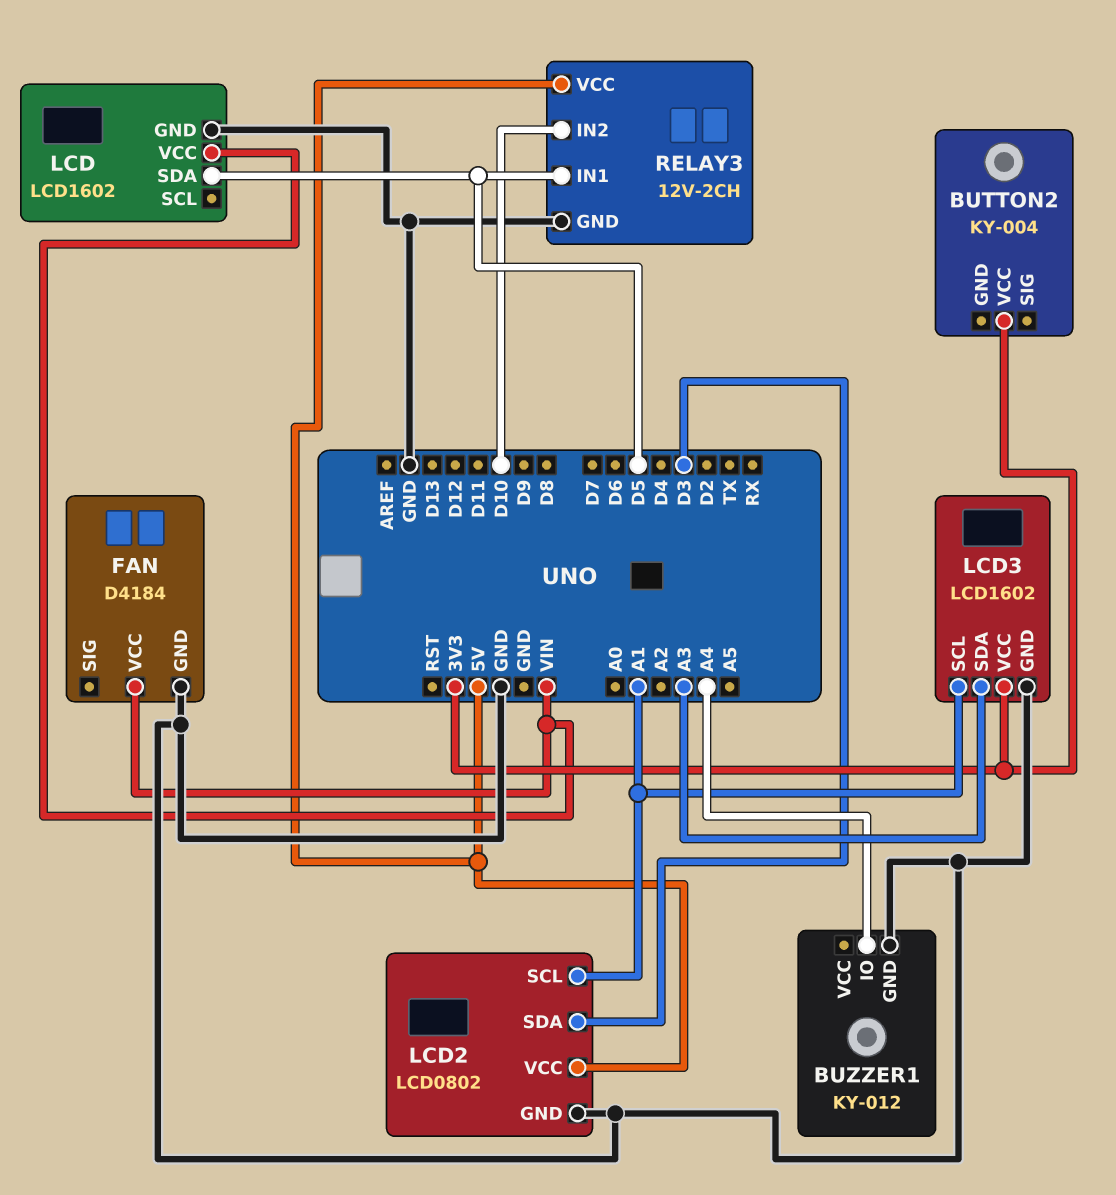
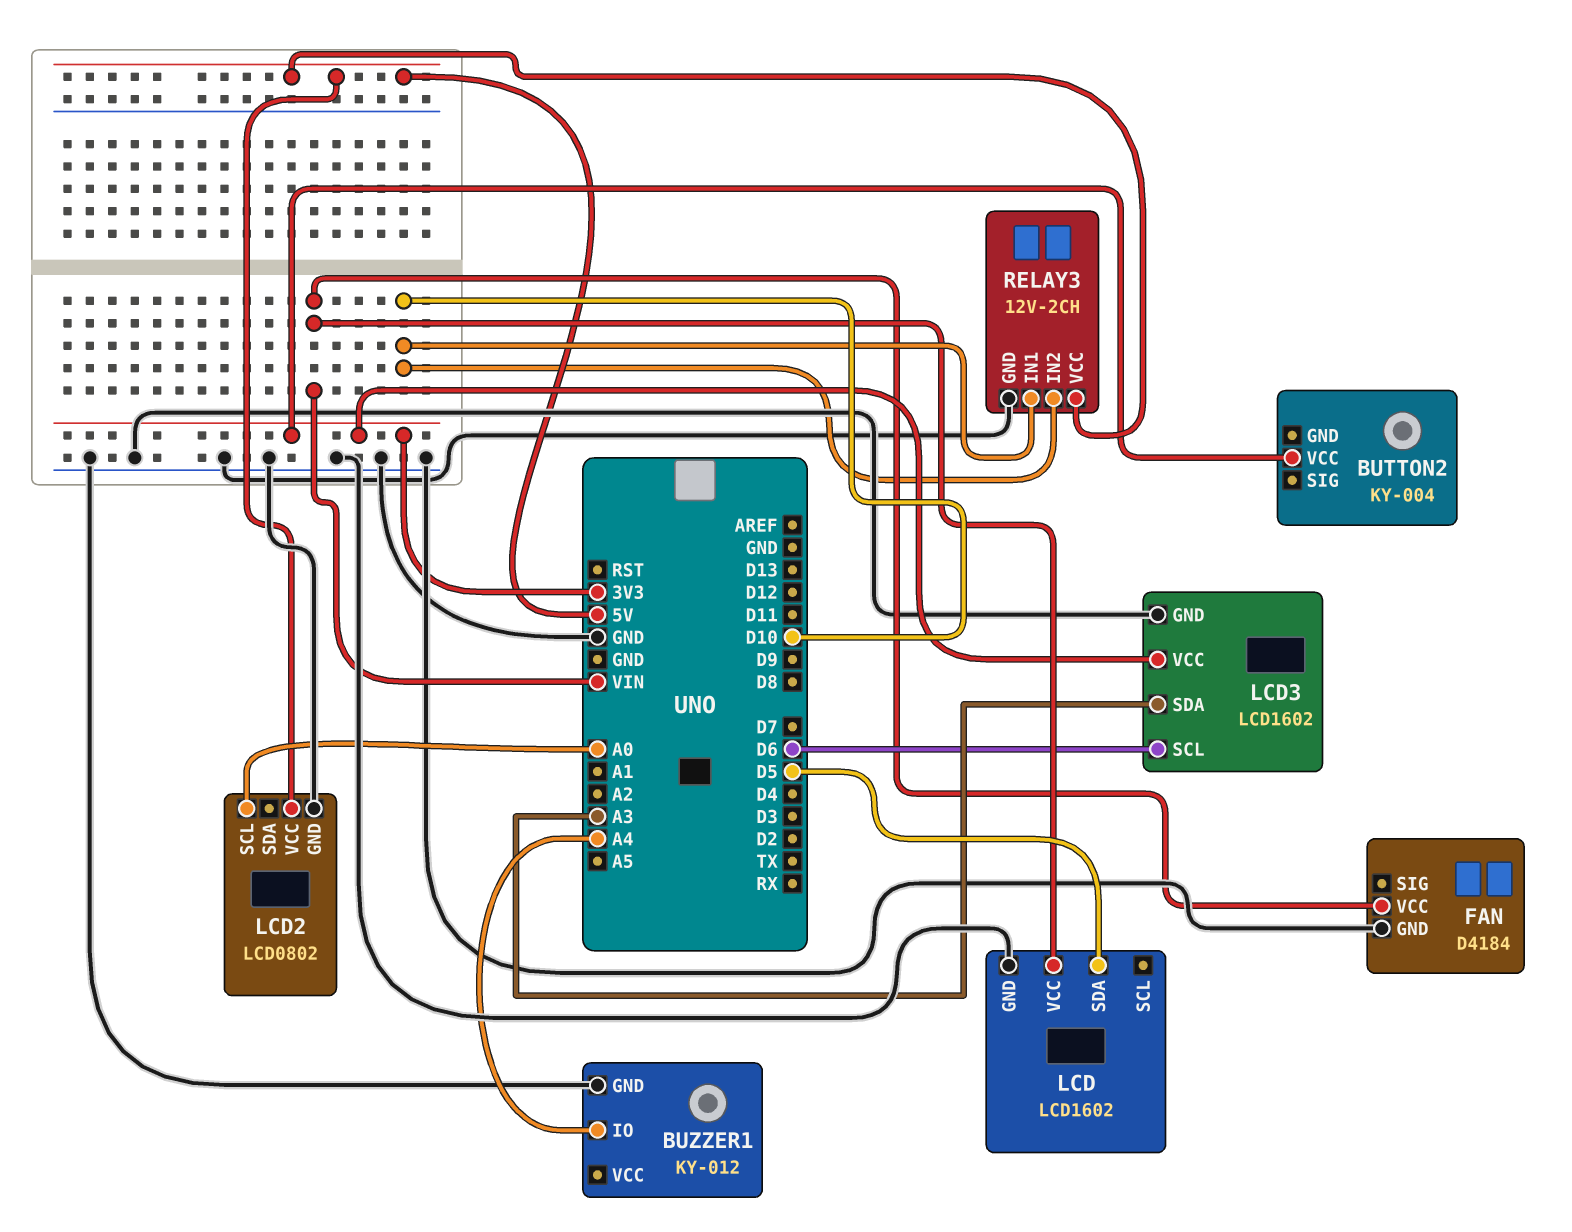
LCD2 pin SCL: A1 -> A0
LCD2 pin SDA: D3 -> none
LCD3 pin SCL: A1 -> D6
RELAY3 pin IN1: D5 -> D10

